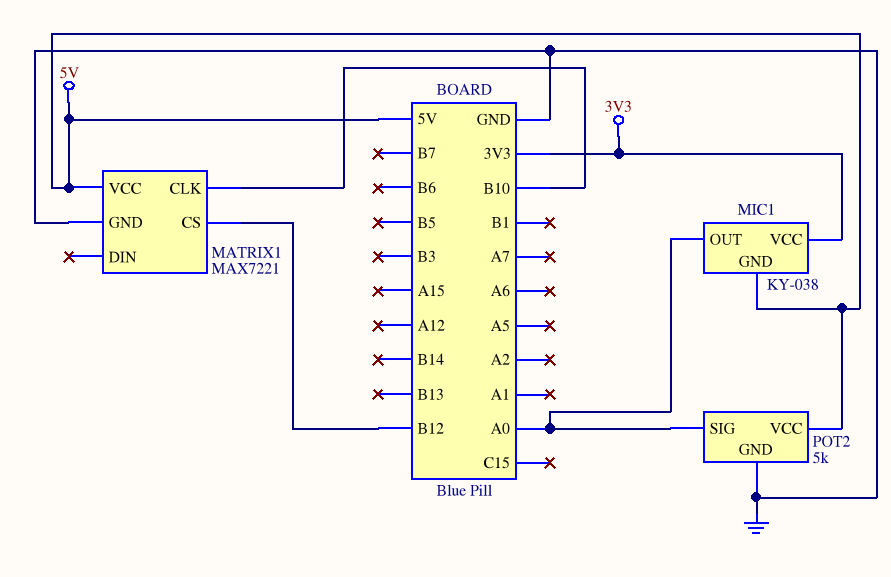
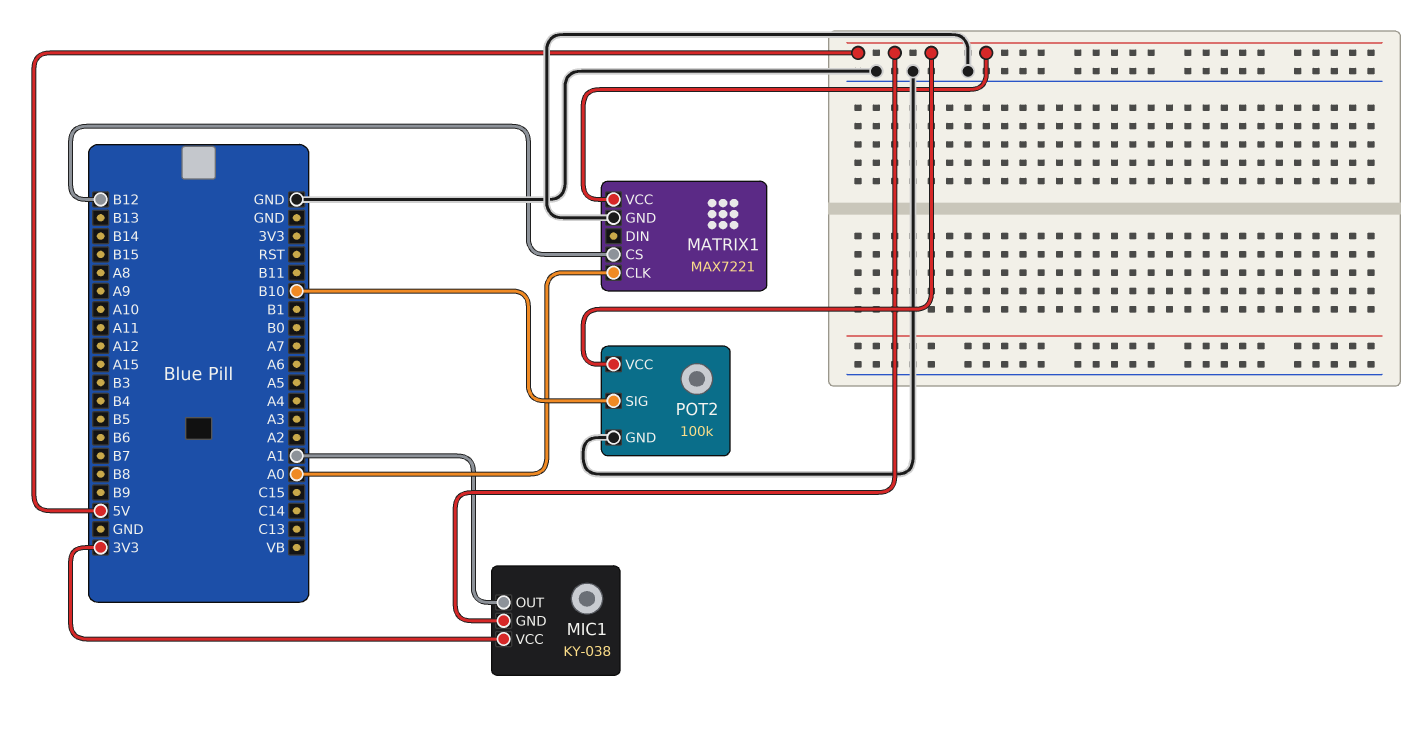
MATRIX1 pin CLK: B10 -> A0
MIC1 pin OUT: A0 -> A1
POT2: 5k -> 100k
POT2 pin SIG: A0 -> B10

